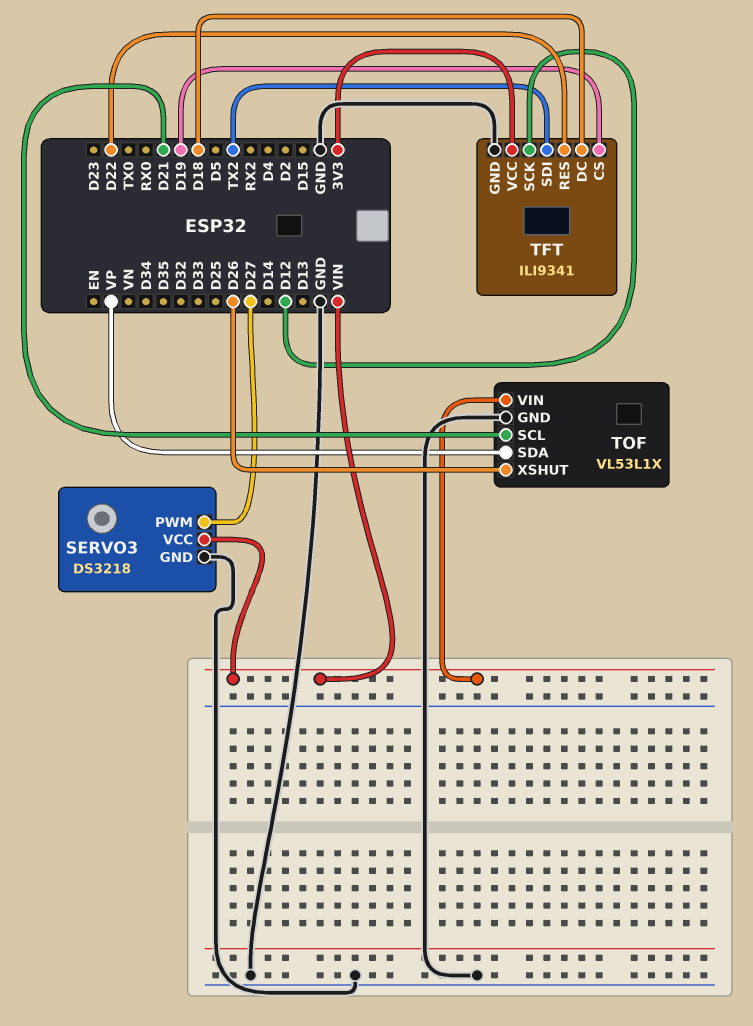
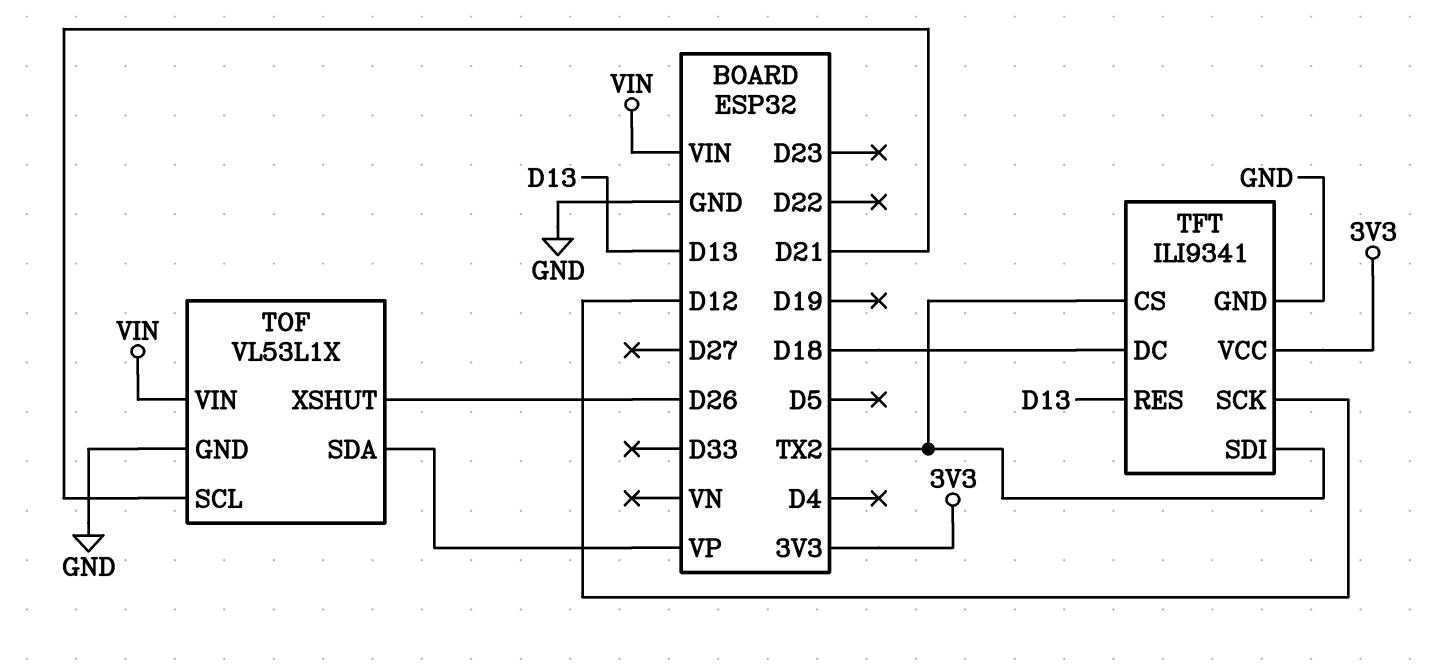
SERVO3: DS3218 -> none
SERVO3 pin GND: GND -> none
SERVO3 pin PWM: D27 -> none
SERVO3 pin VCC: VIN -> none
TFT pin CS: D19 -> TX2
TFT pin RES: D22 -> D13

